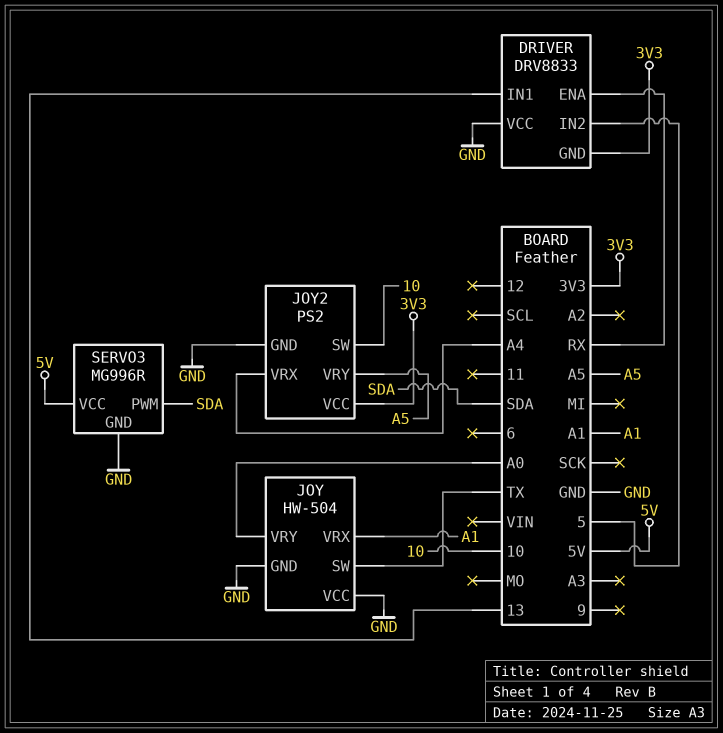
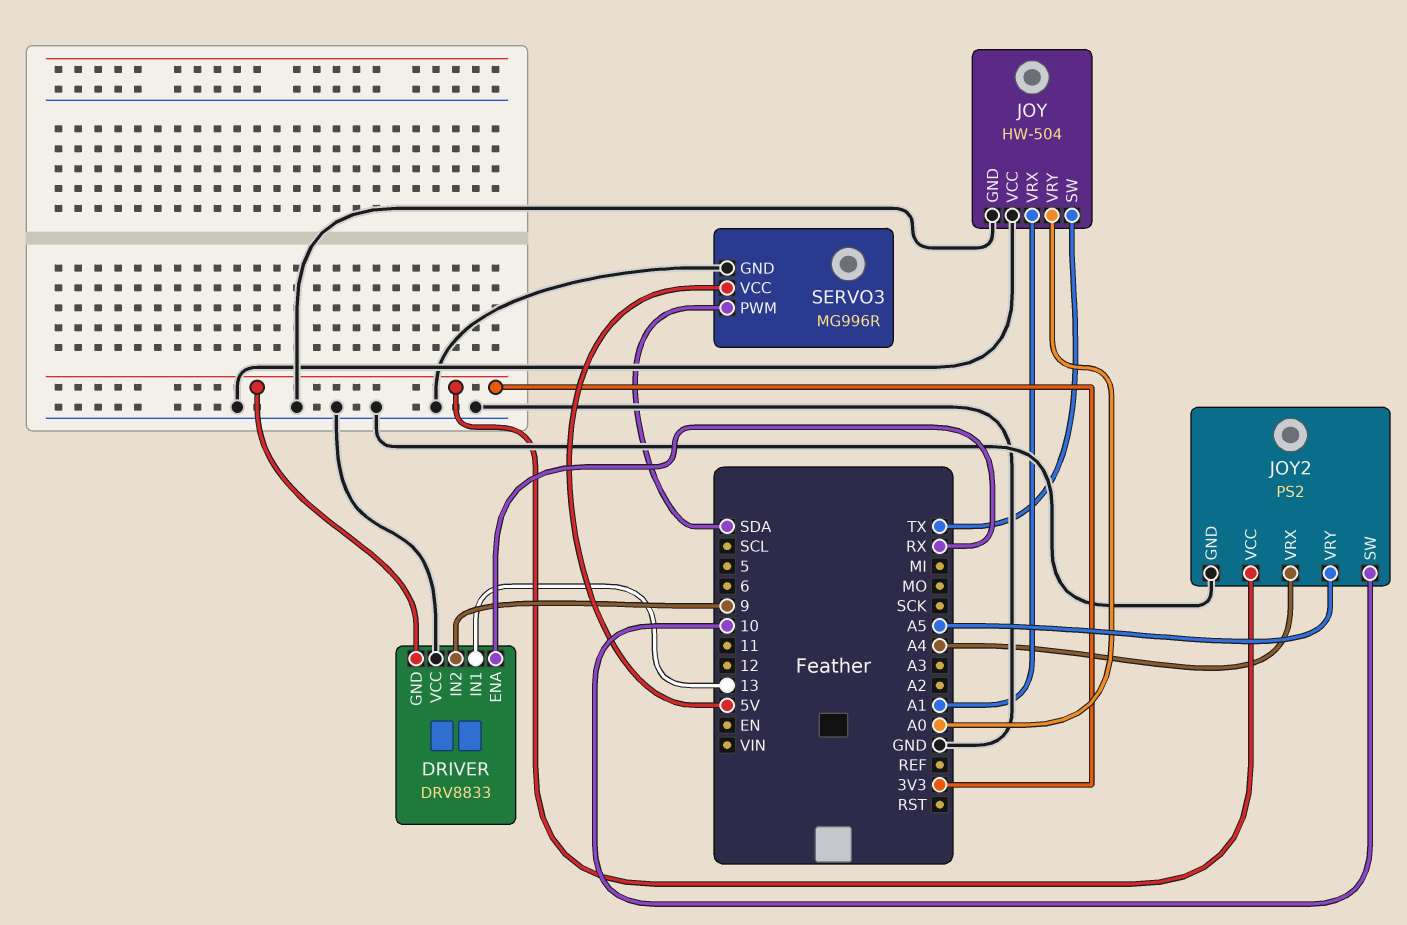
DRIVER pin IN2: 5 -> 9

